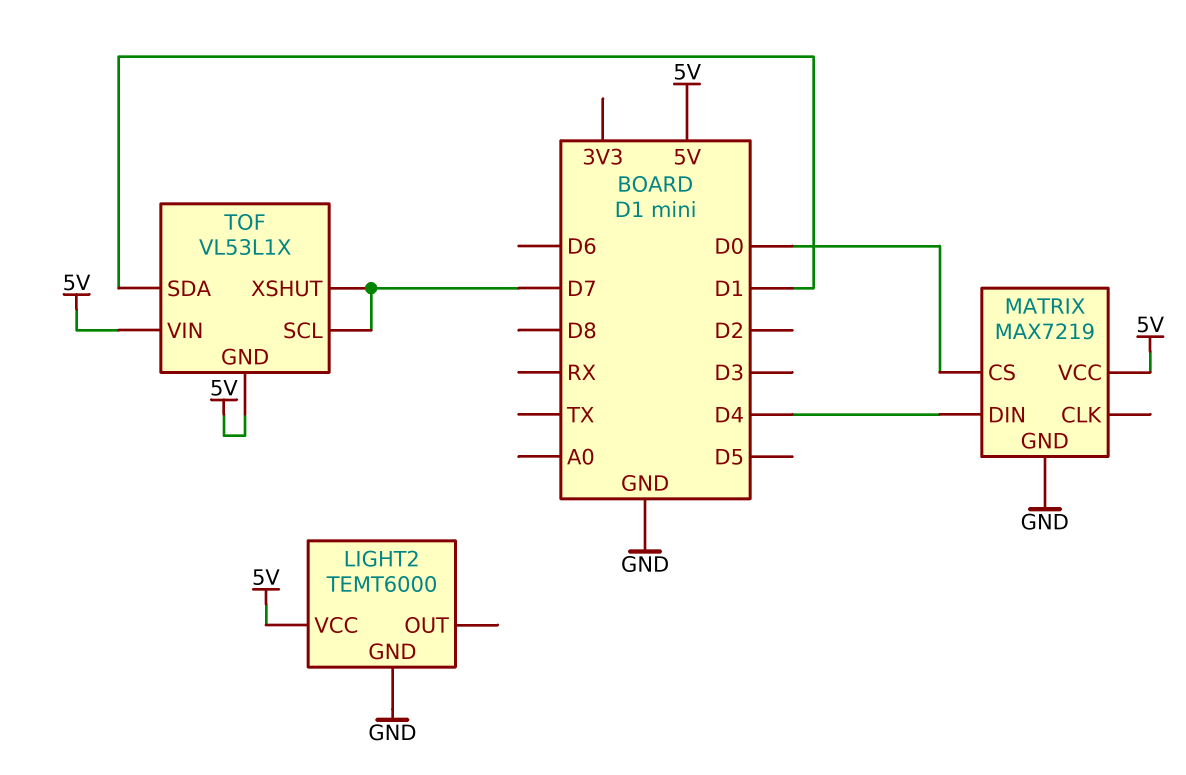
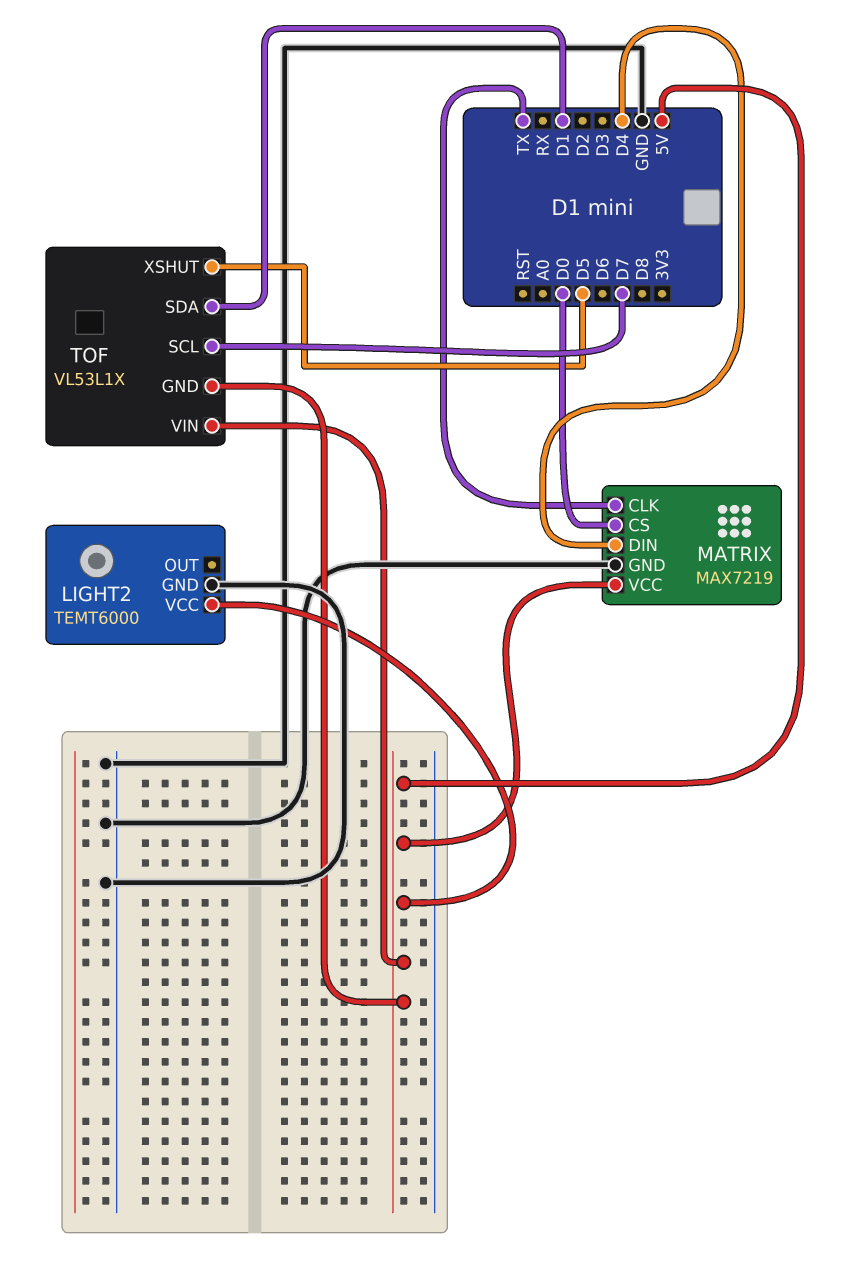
MATRIX pin CLK: none -> TX
TOF pin XSHUT: D7 -> D5

